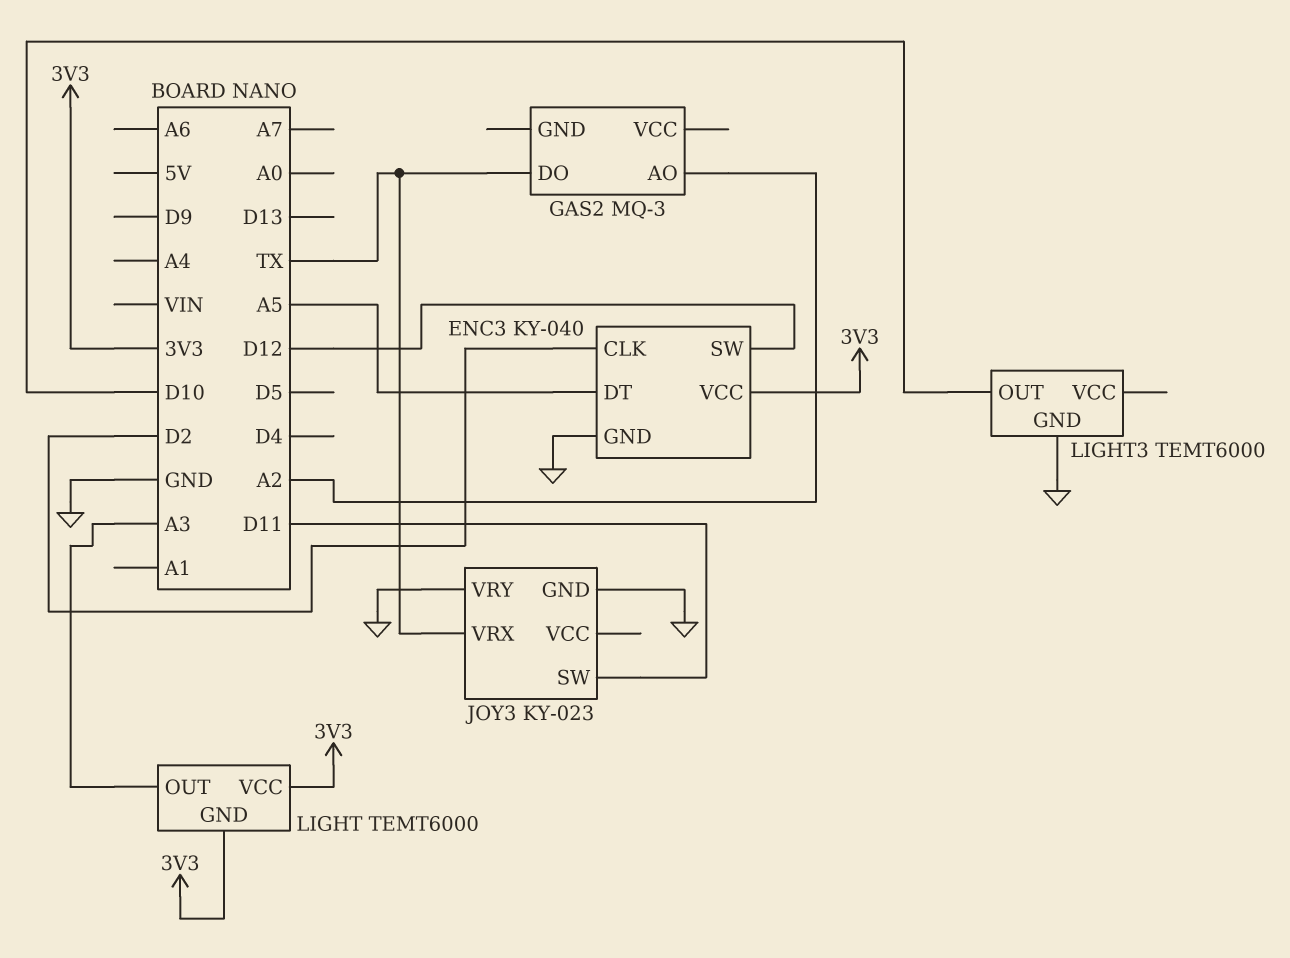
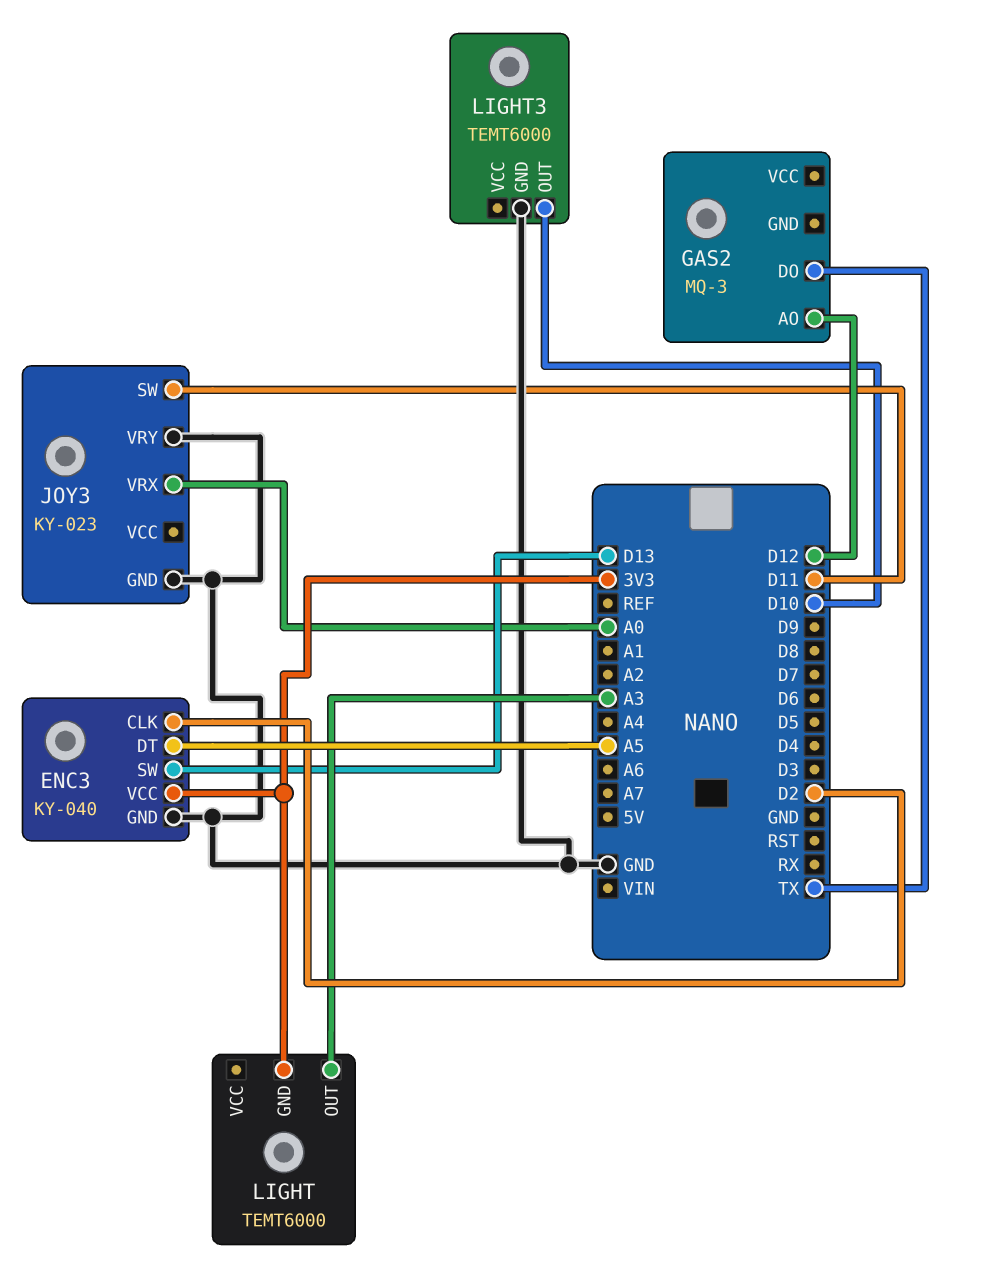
ENC3 pin SW: D12 -> D13
GAS2 pin AO: A2 -> D12
JOY3 pin VRX: TX -> A0
LIGHT pin VCC: 3V3 -> none

